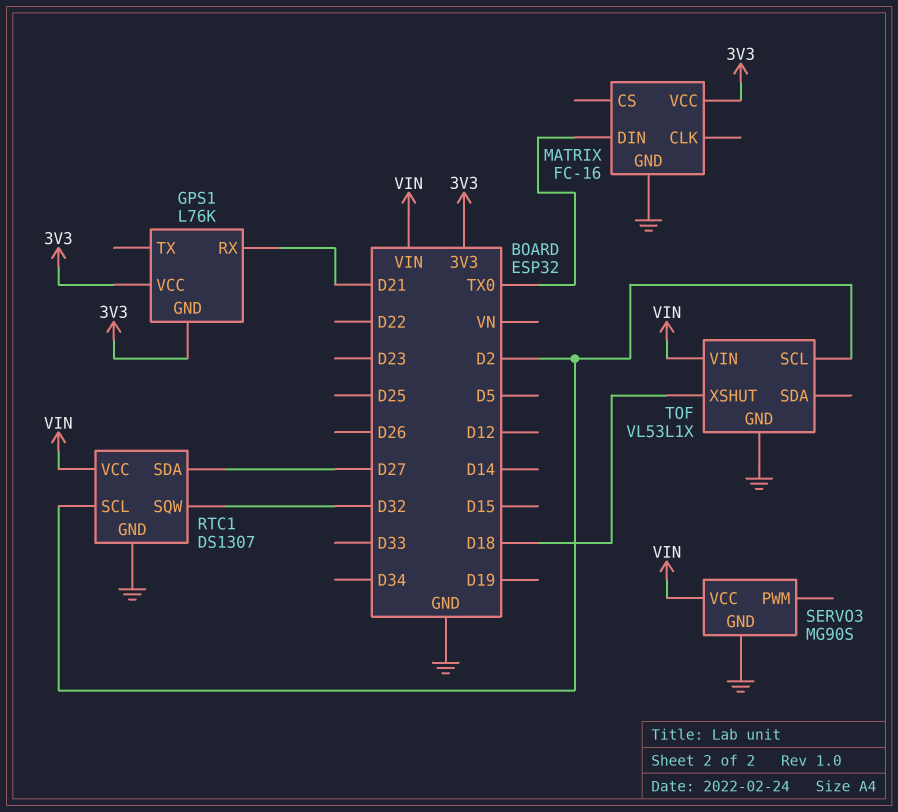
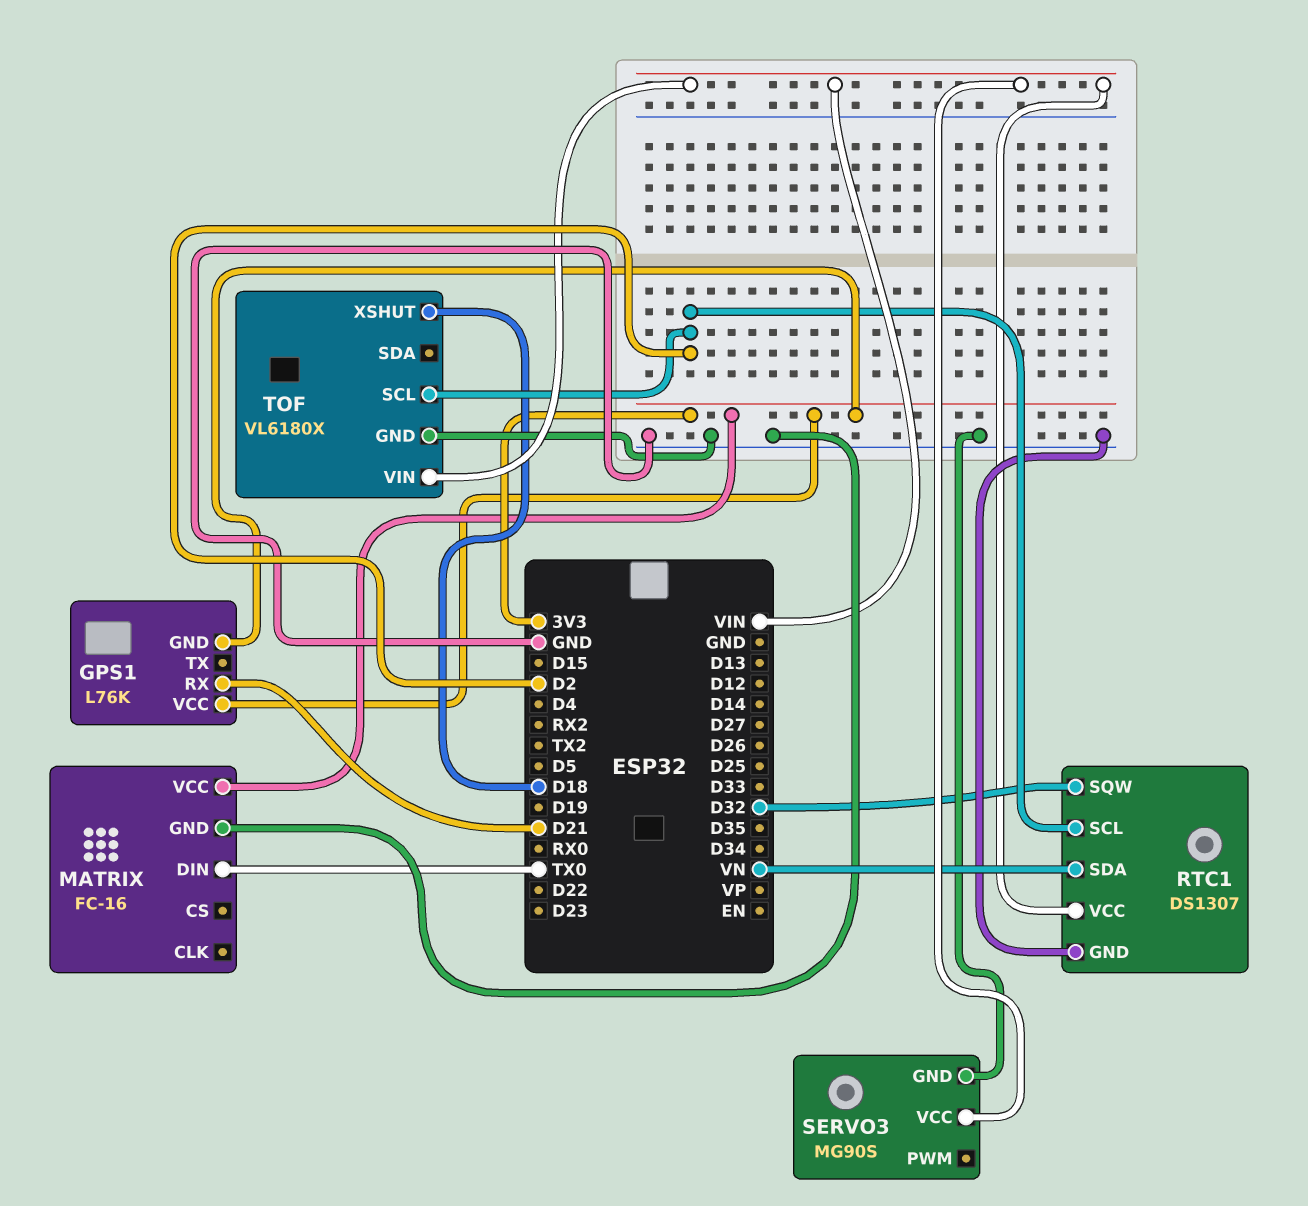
RTC1 pin SDA: D27 -> VN
TOF: VL53L1X -> VL6180X

